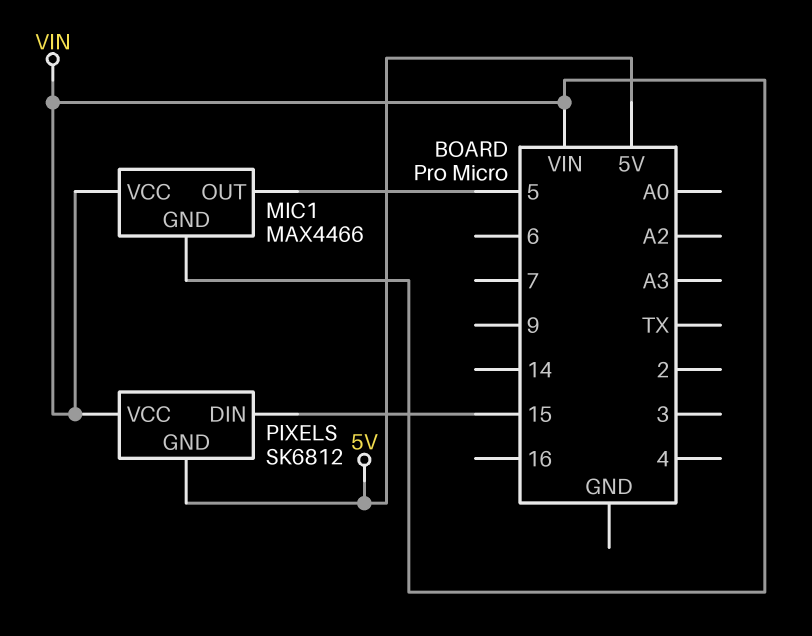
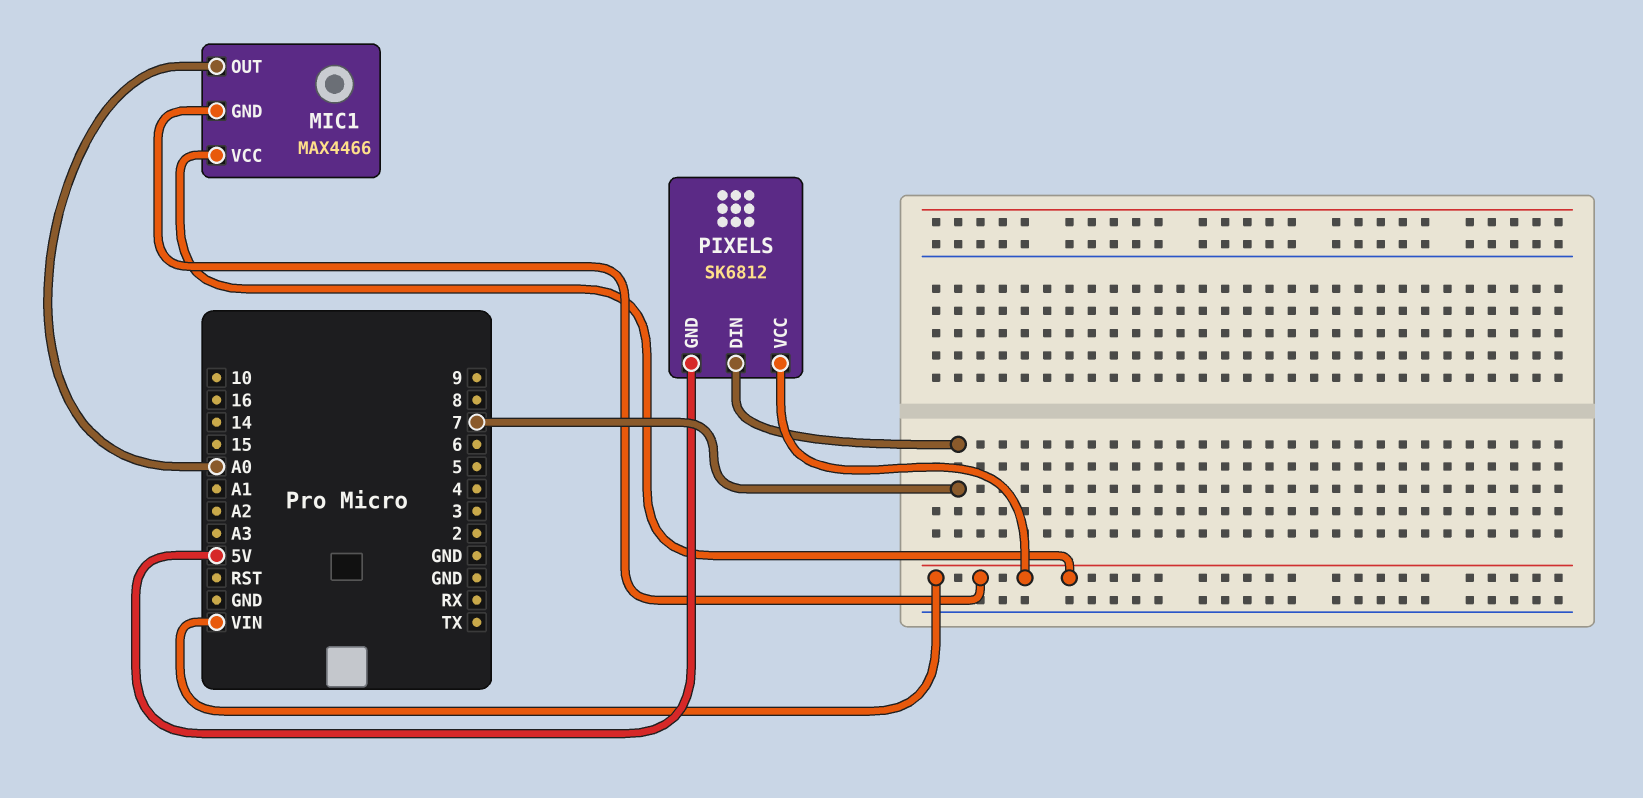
MIC1 pin OUT: 5 -> A0
PIXELS pin DIN: 15 -> 7

